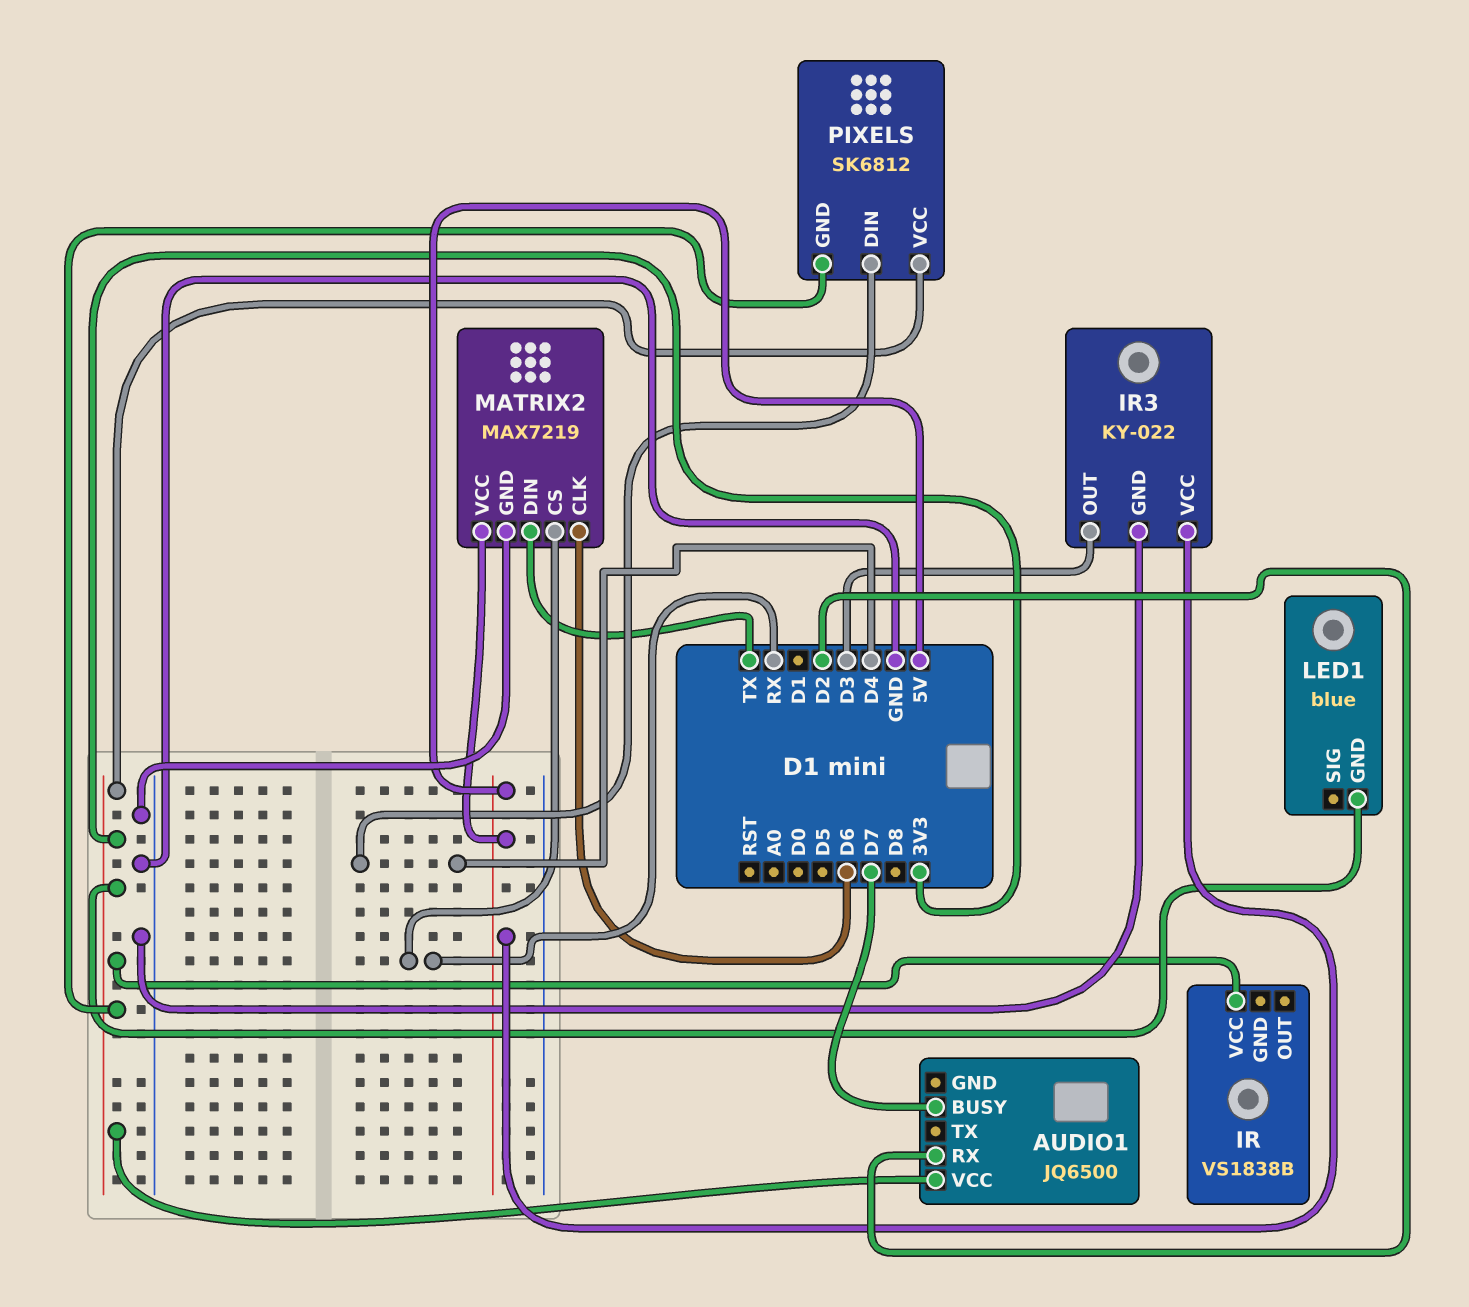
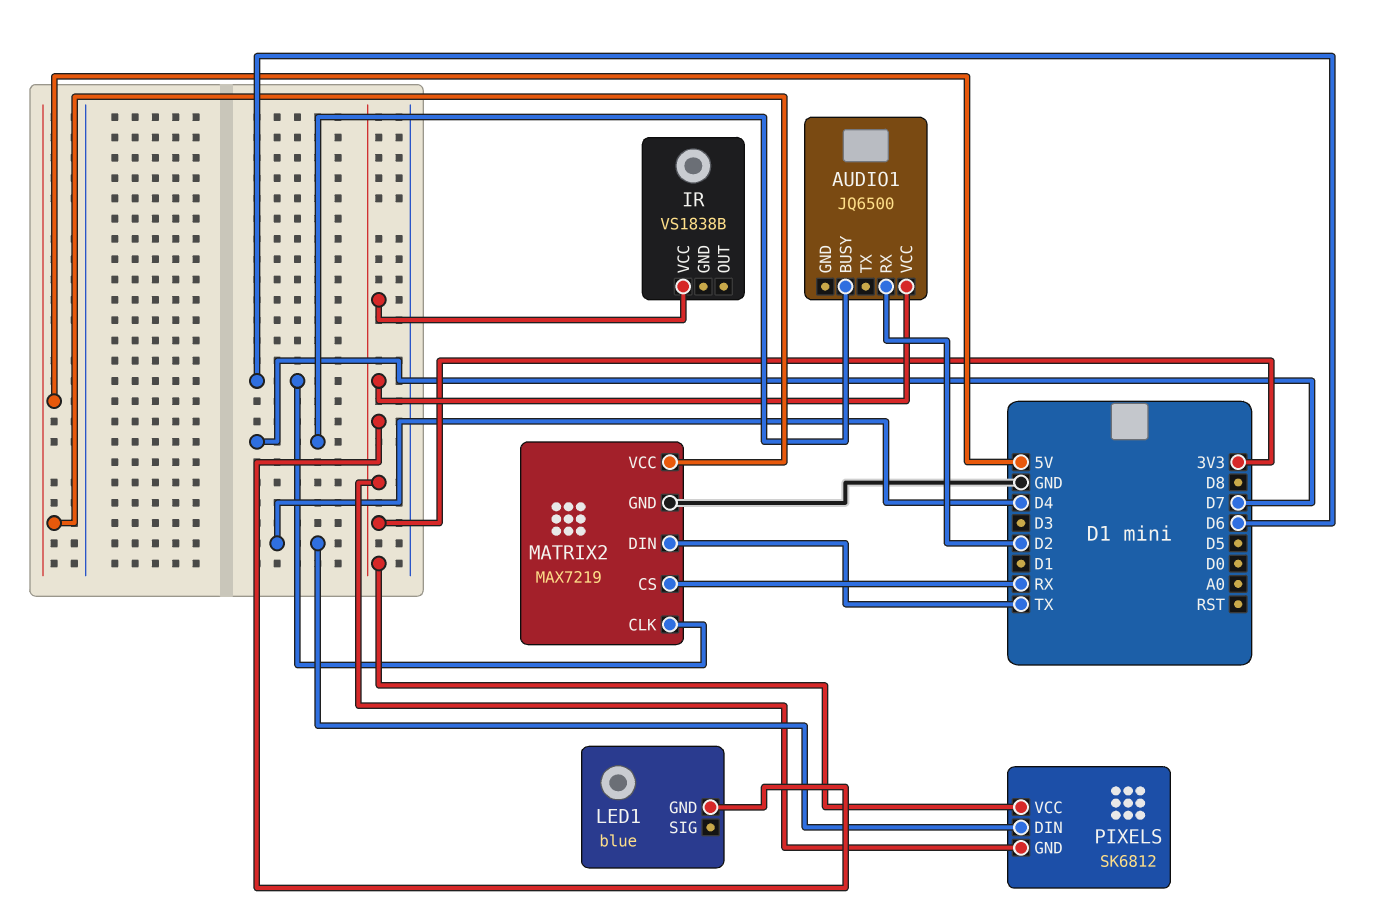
IR3: KY-022 -> none
IR3 pin GND: GND -> none
IR3 pin OUT: D3 -> none
IR3 pin VCC: 5V -> none

